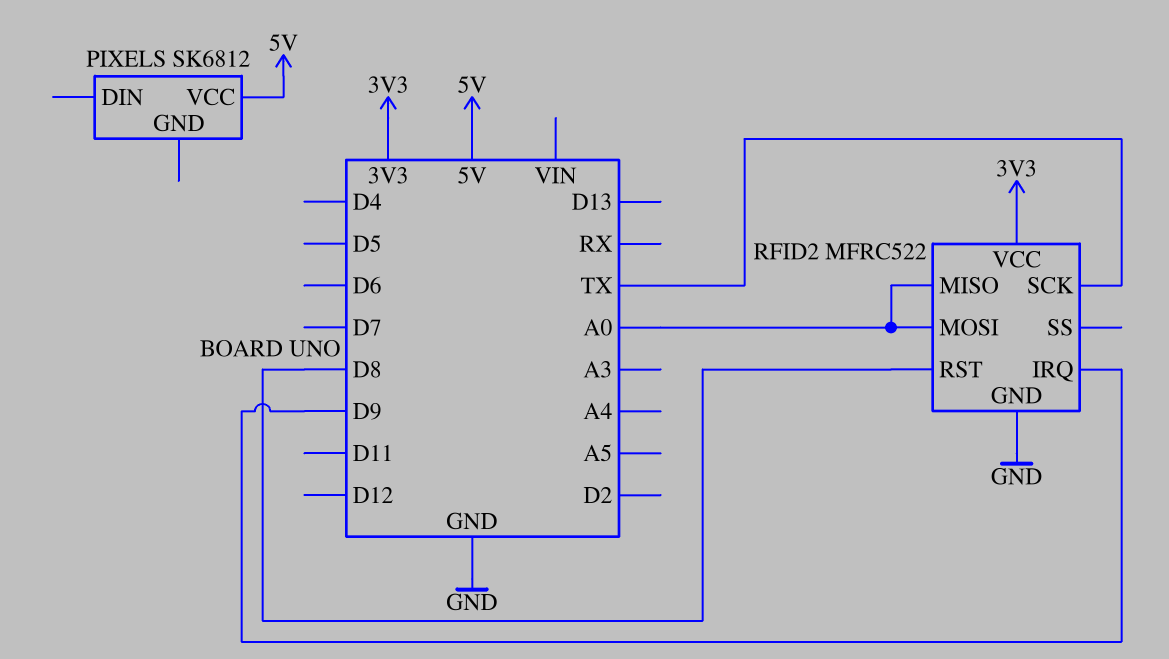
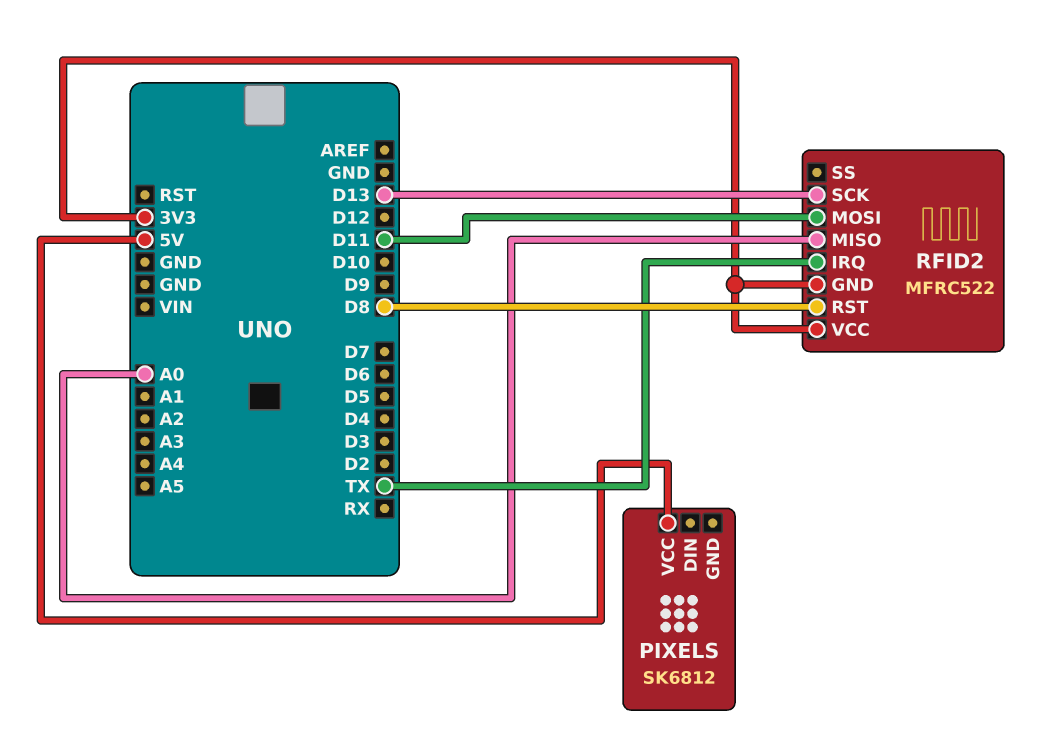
RFID2 pin GND: GND -> 3V3
RFID2 pin IRQ: D9 -> TX
RFID2 pin MOSI: A0 -> D11
RFID2 pin SCK: TX -> D13

